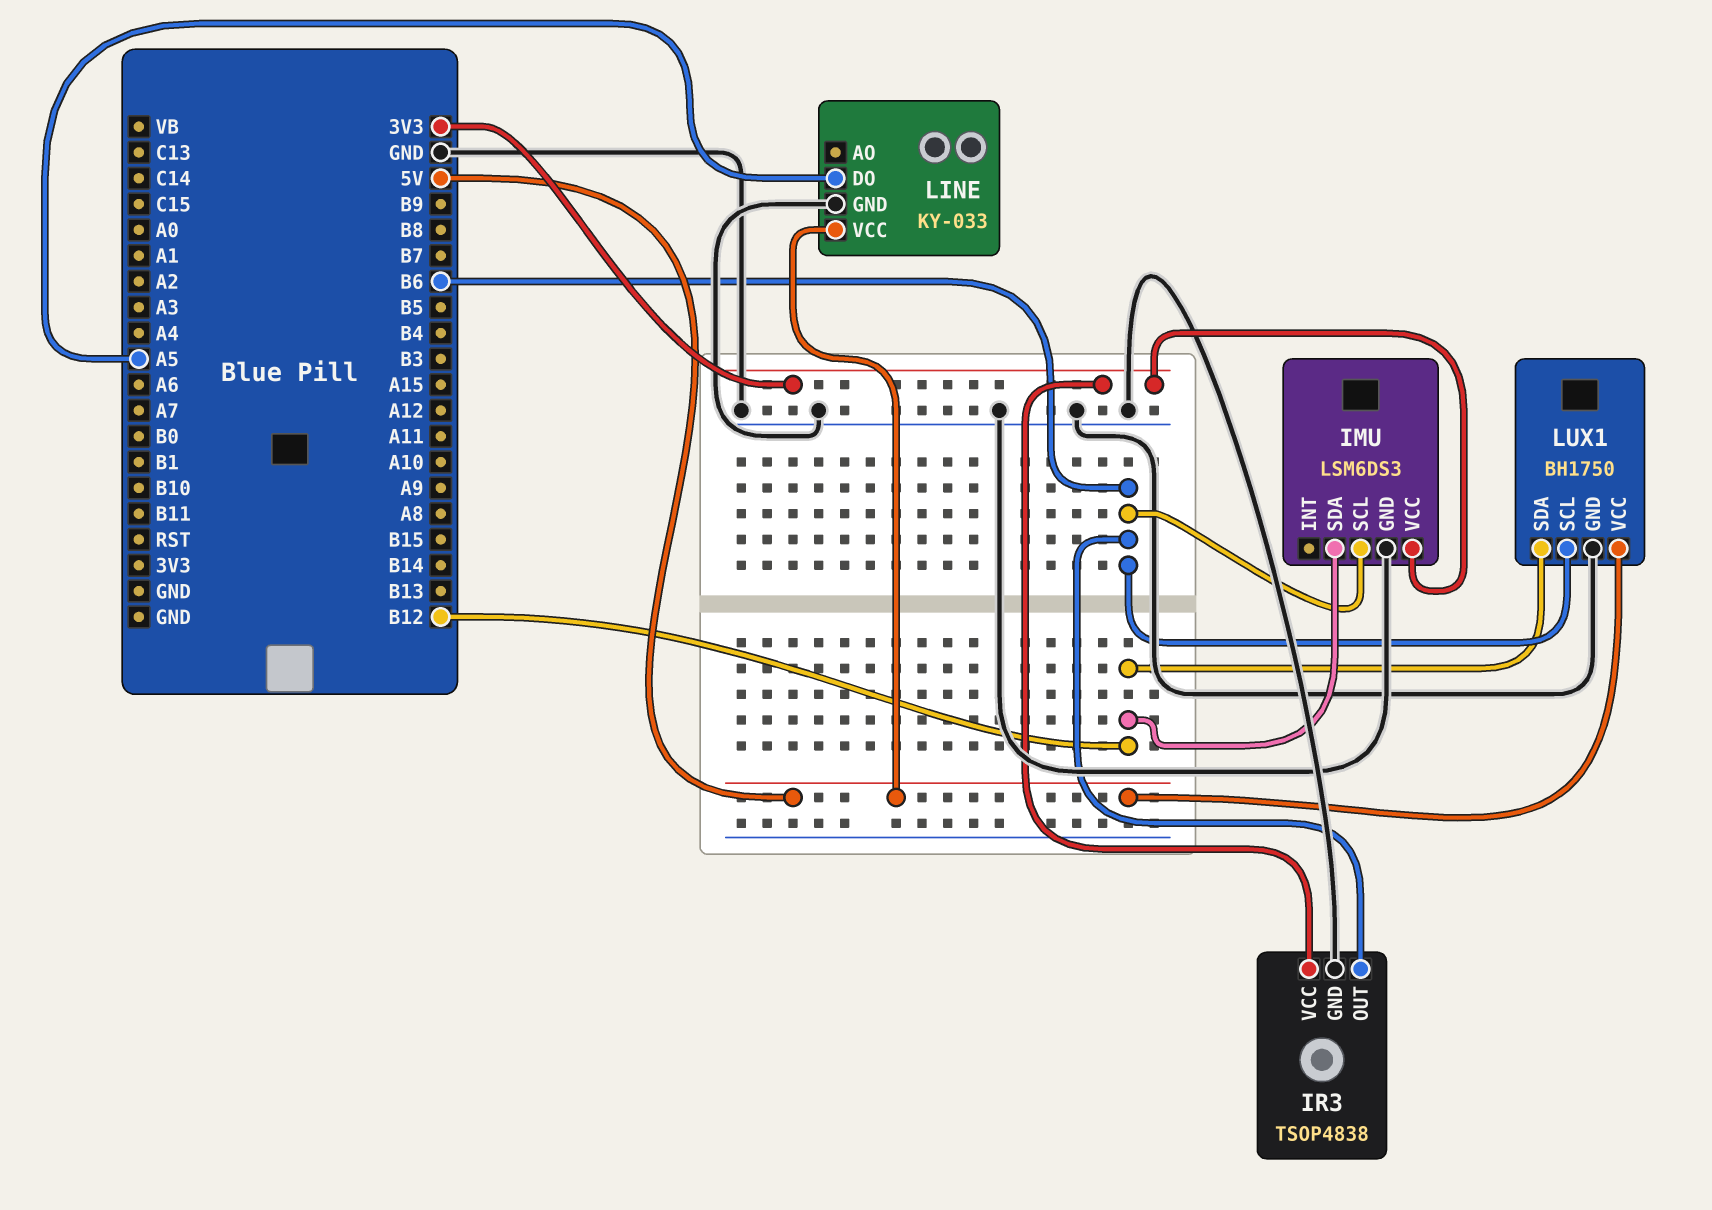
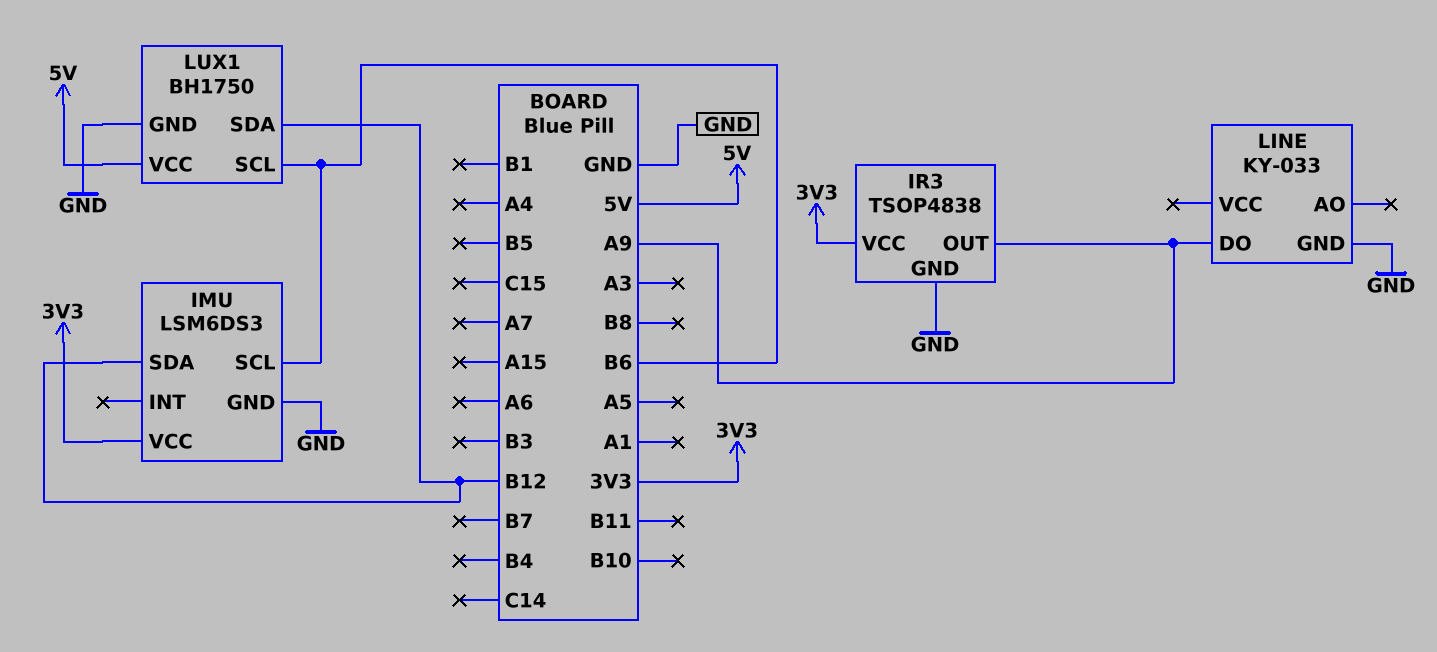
IR3 pin OUT: B6 -> A9
LINE pin DO: A5 -> A9
LINE pin VCC: 5V -> none

